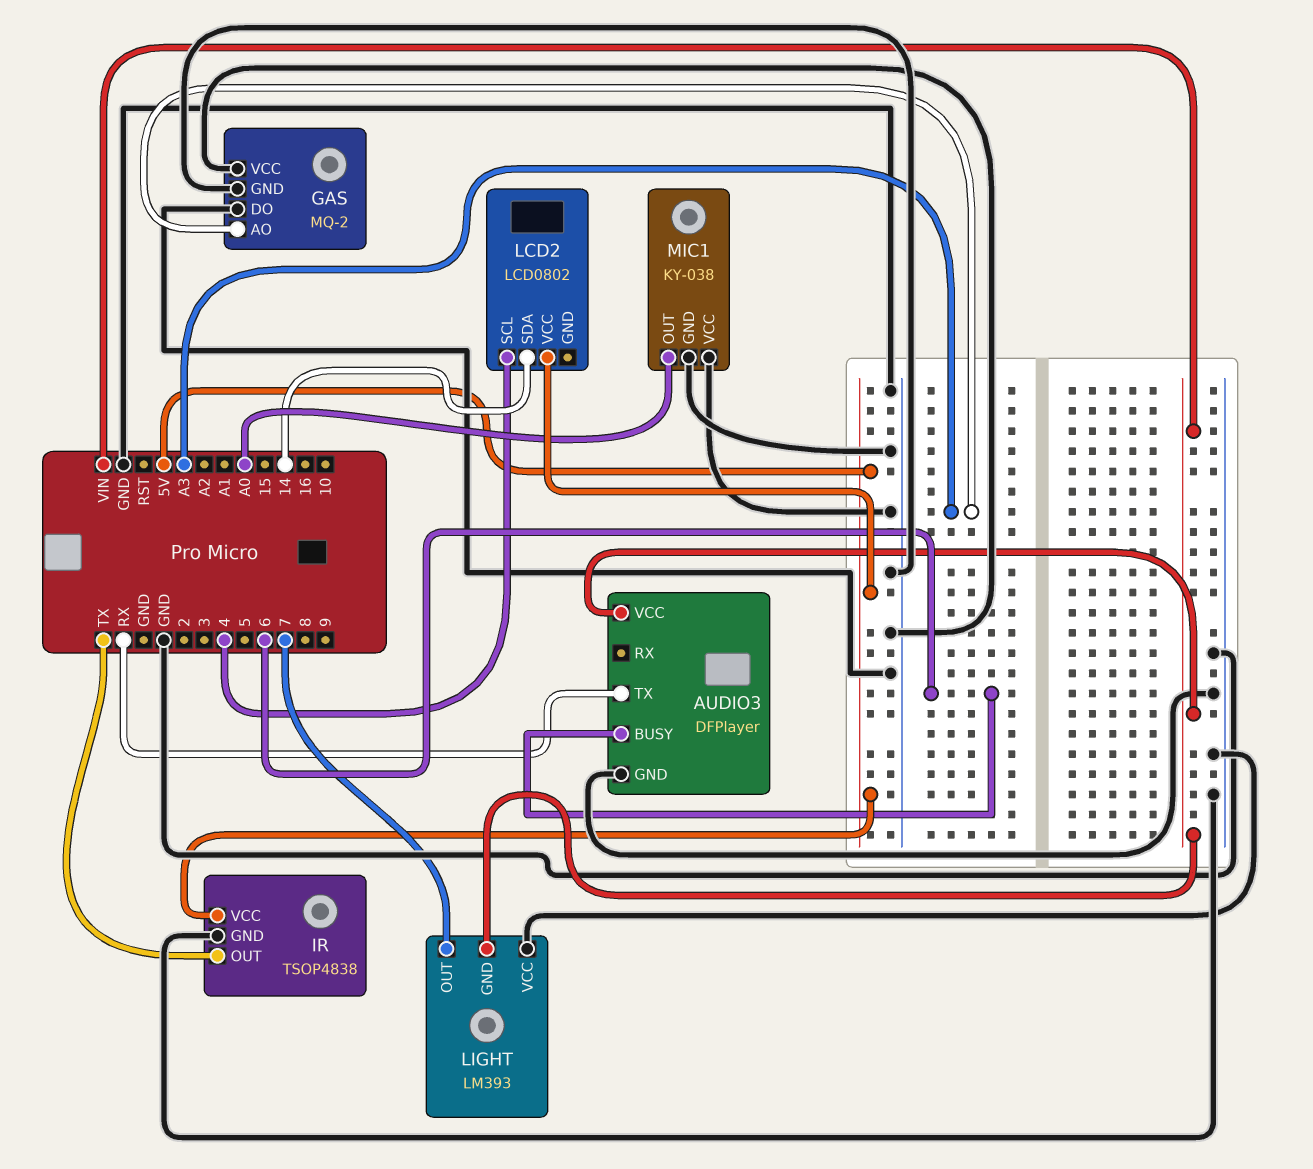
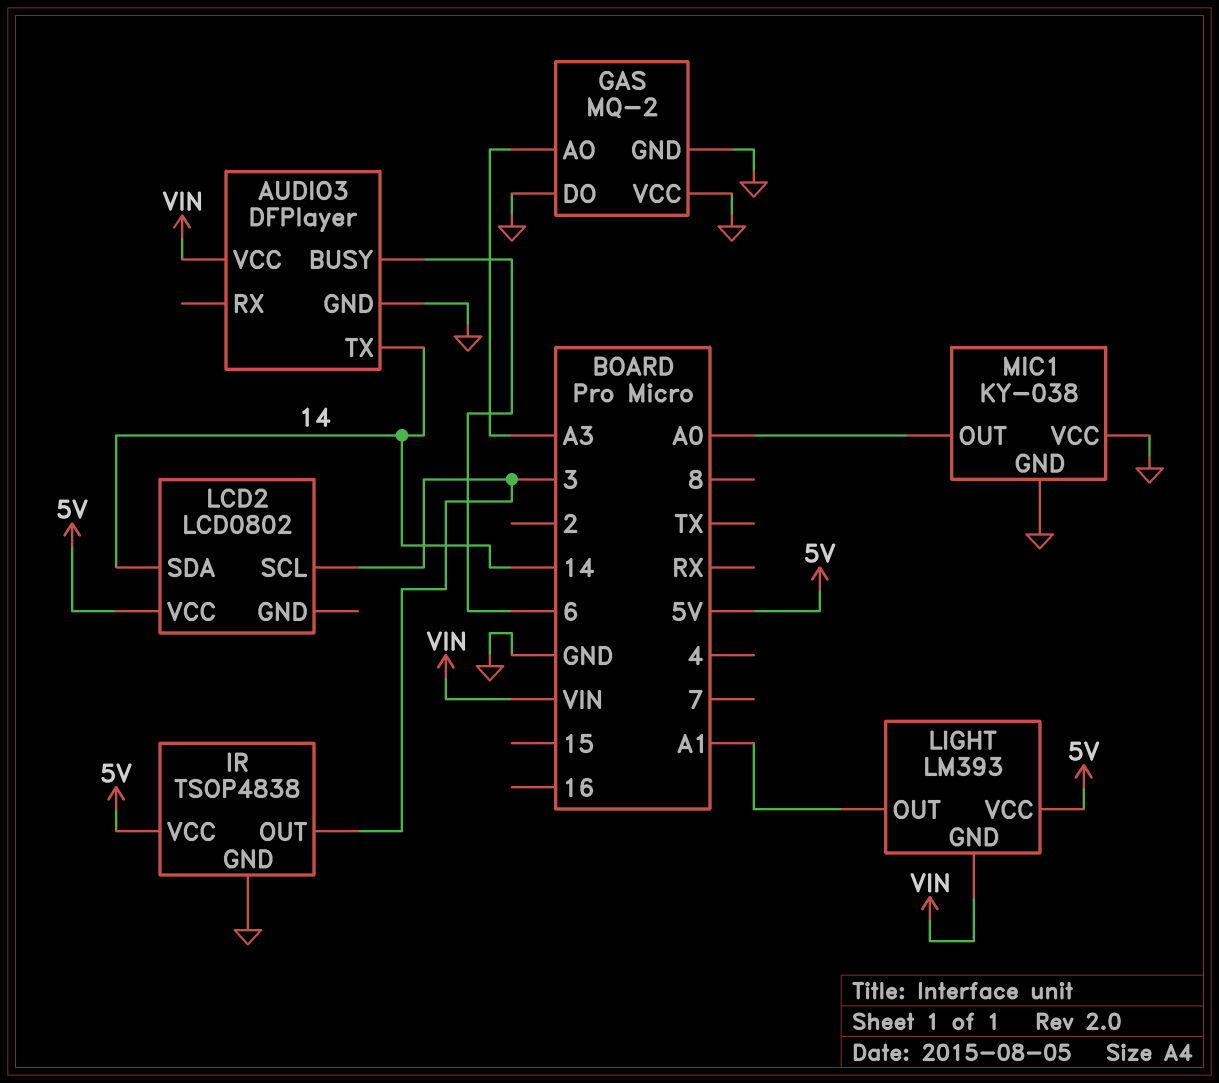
AUDIO3 pin TX: RX -> 14
IR pin OUT: TX -> 3
LCD2 pin SCL: 4 -> 3
LIGHT pin OUT: 7 -> A1
LIGHT pin VCC: GND -> 5V

